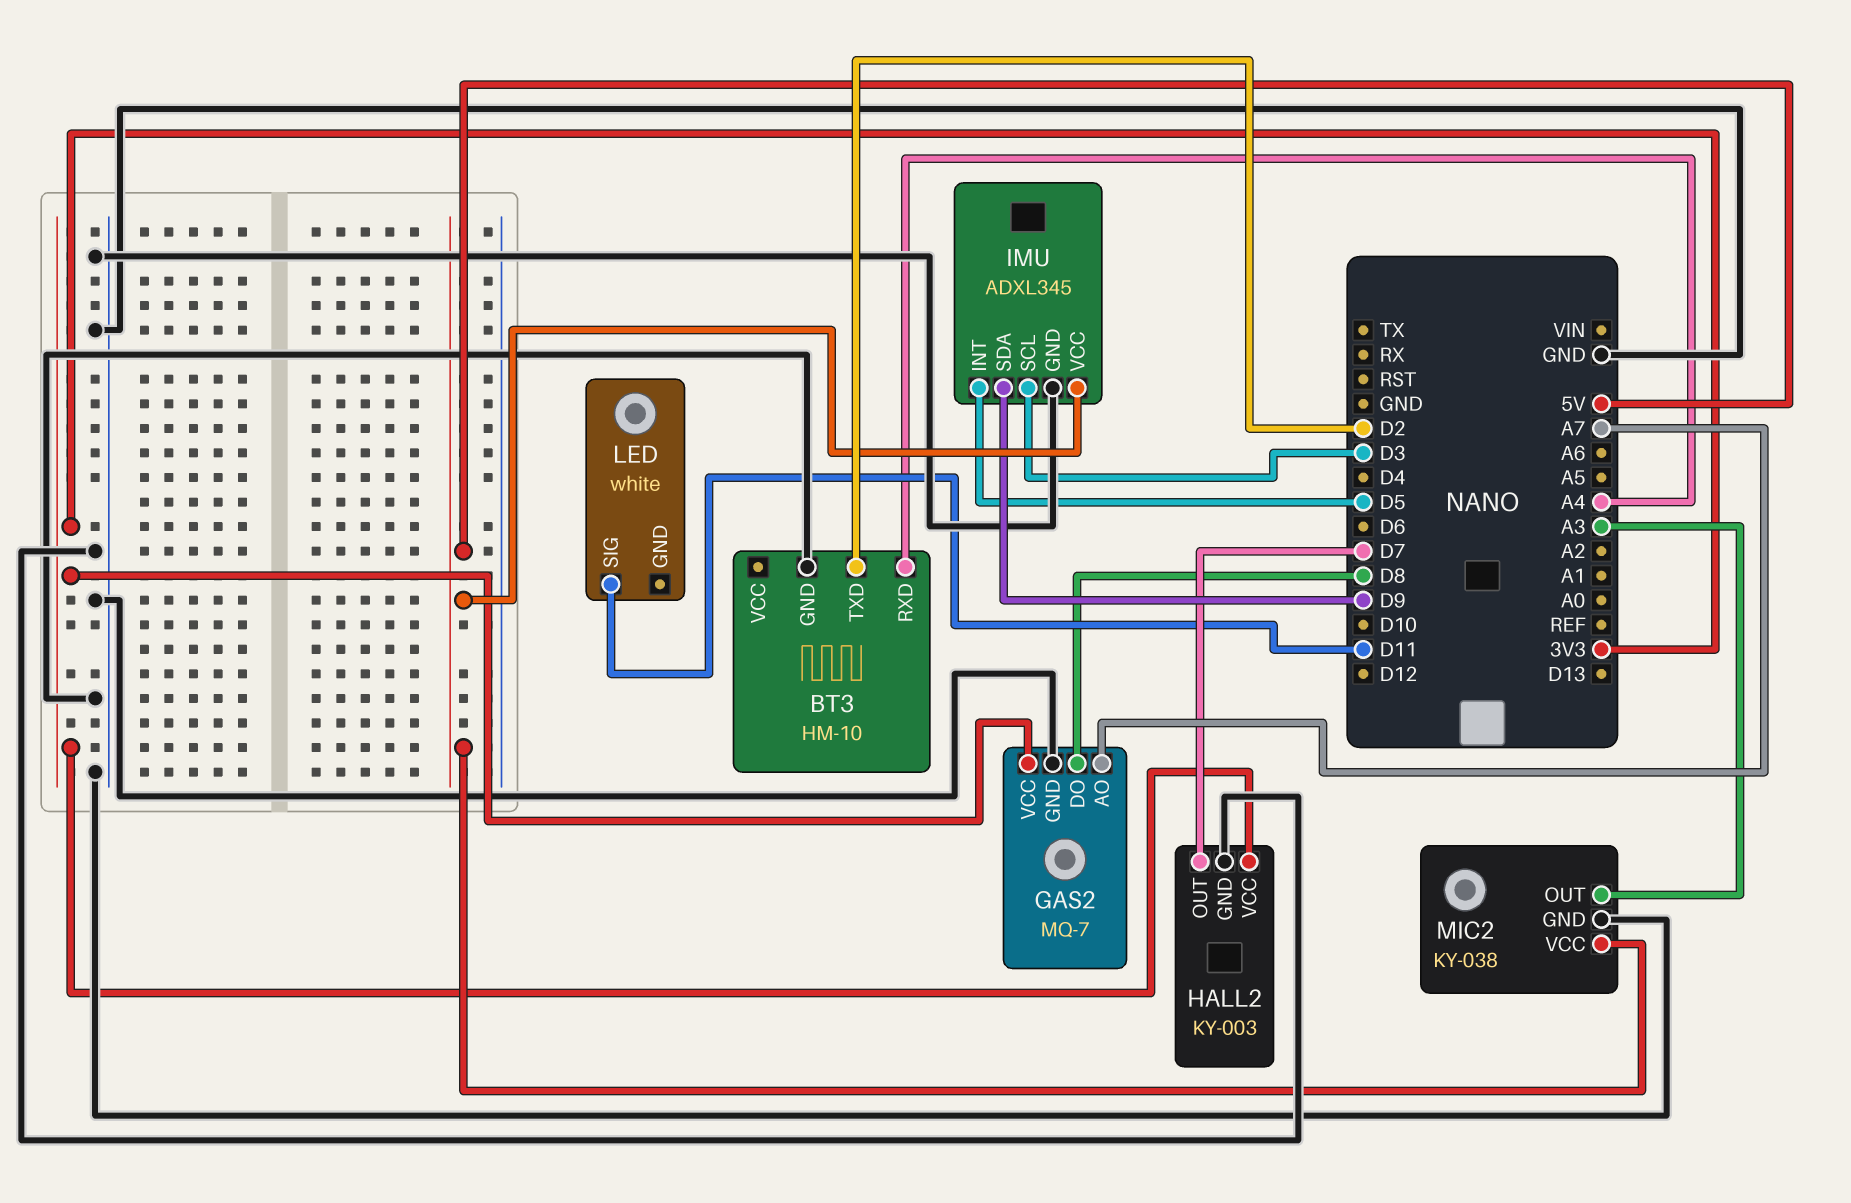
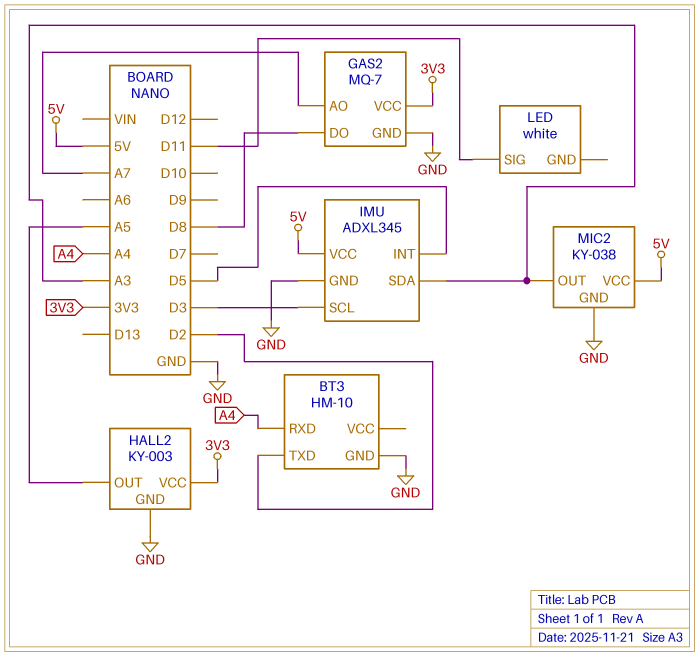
HALL2 pin OUT: D7 -> A5
IMU pin SDA: D9 -> A3

